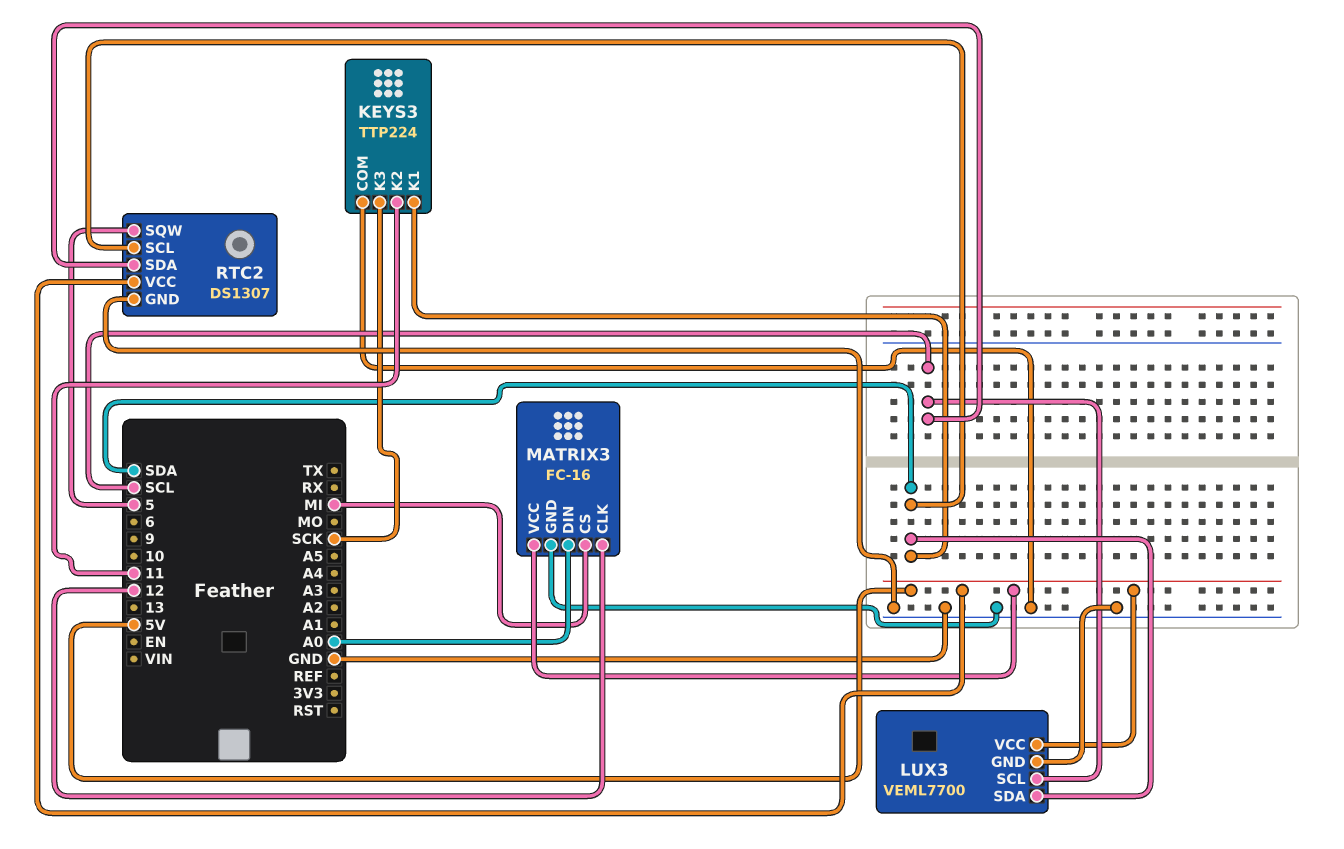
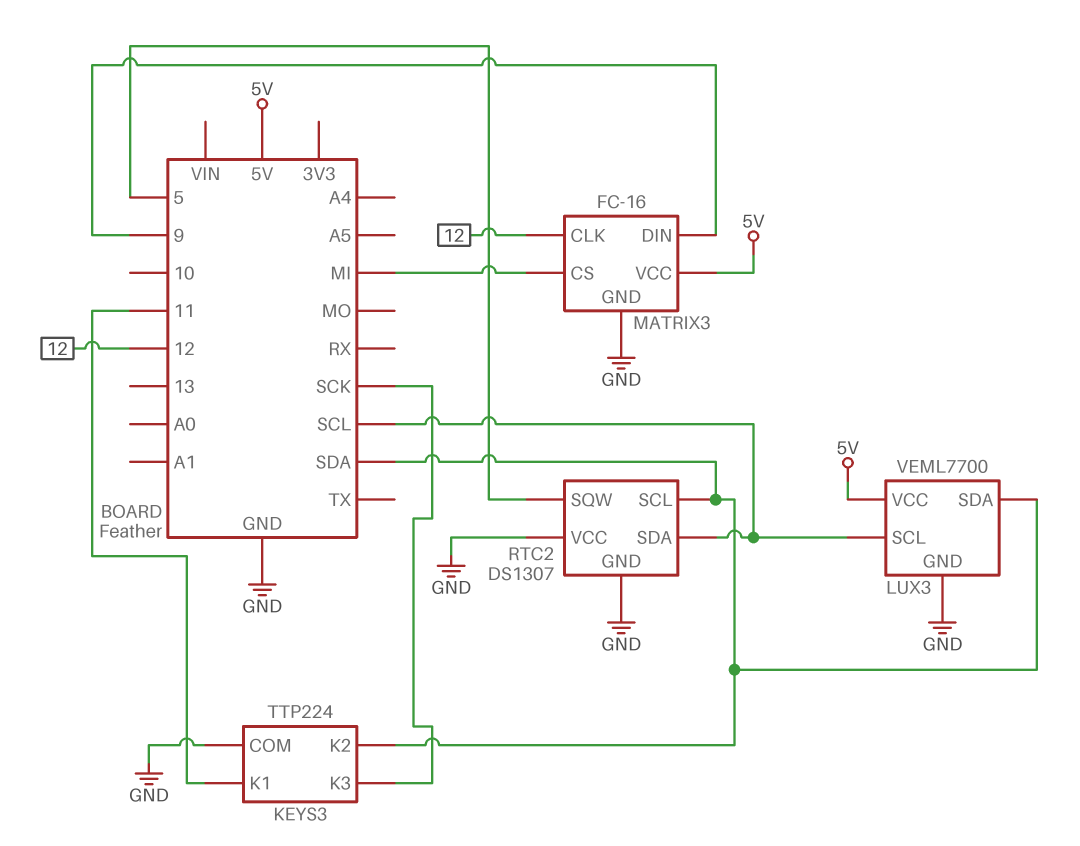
KEYS3 pin K1: SDA -> 11
KEYS3 pin K2: 11 -> SDA
MATRIX3 pin DIN: A0 -> 9
RTC2 pin VCC: 5V -> GND

